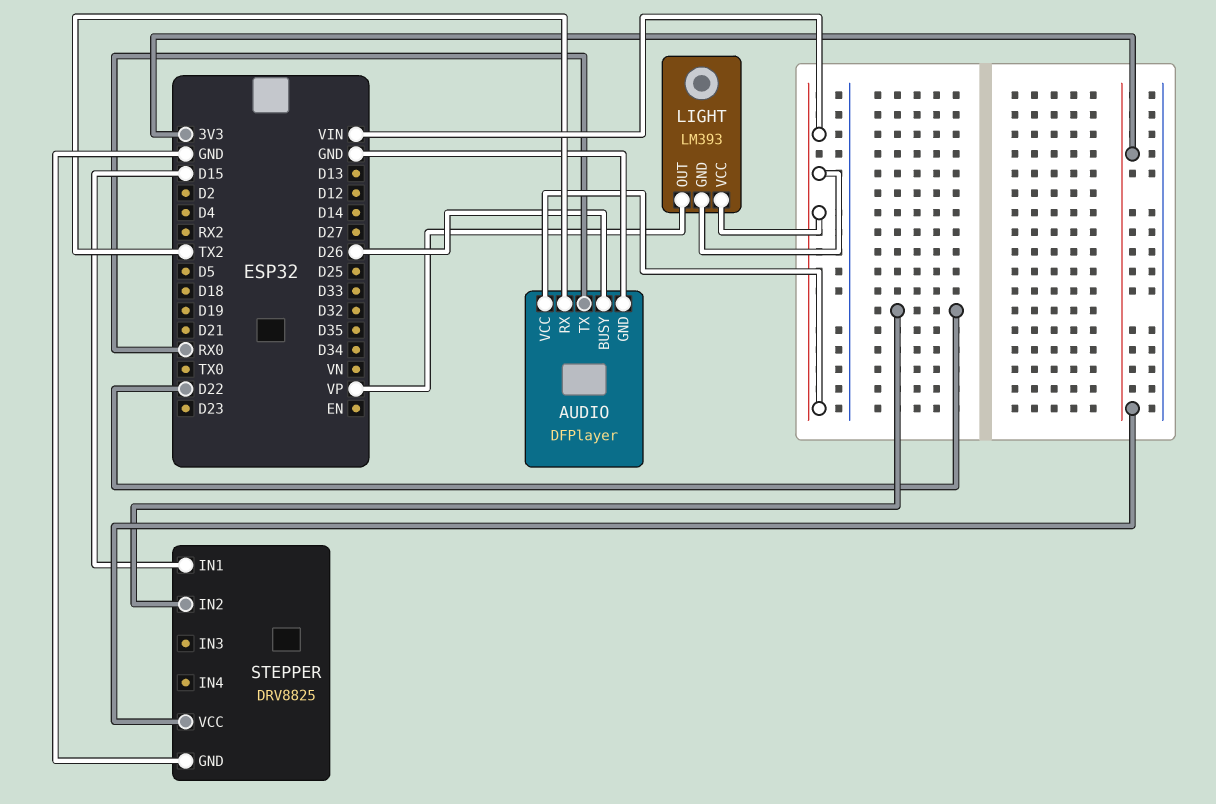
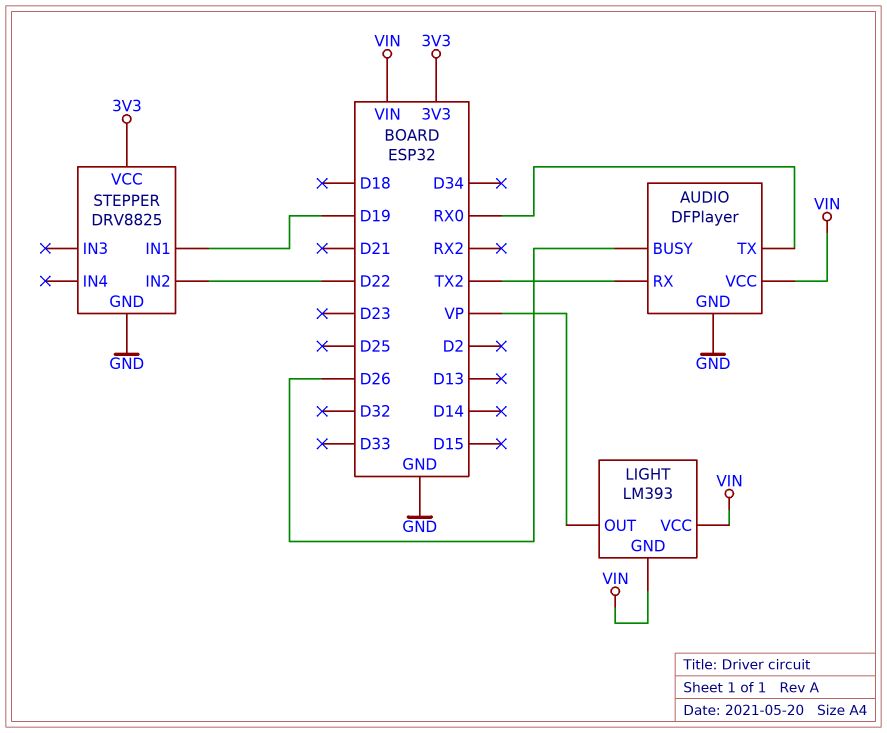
STEPPER pin IN1: D15 -> D19

